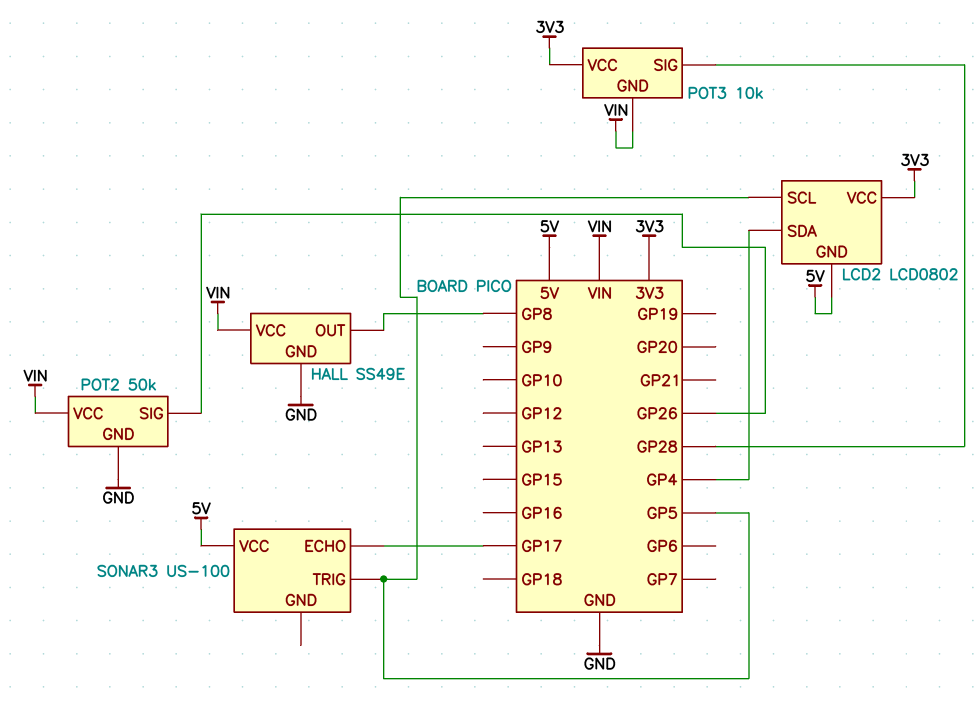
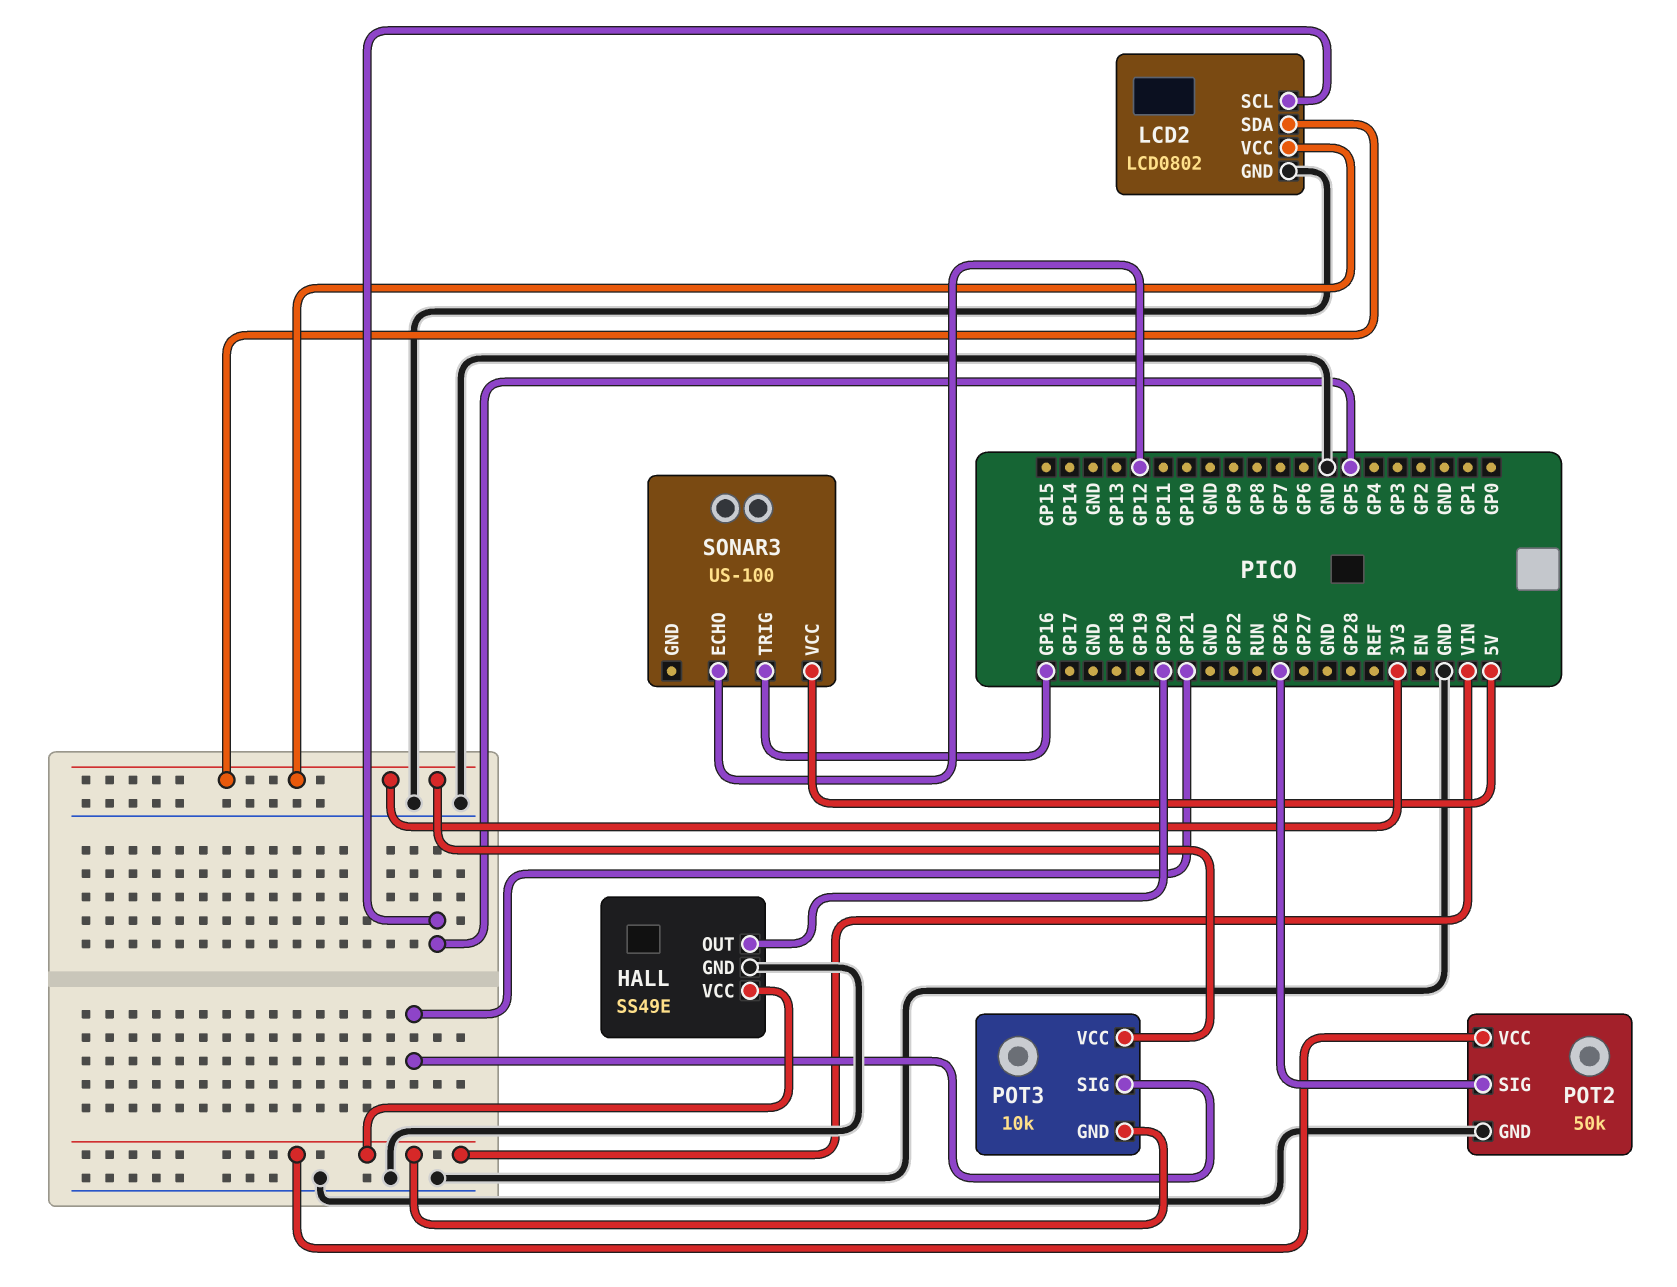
HALL pin OUT: GP8 -> GP20
LCD2 pin GND: 5V -> GND
LCD2 pin SDA: GP4 -> 3V3
POT3 pin SIG: GP28 -> GP21
SONAR3 pin ECHO: GP17 -> GP12
SONAR3 pin TRIG: GP5 -> GP16

